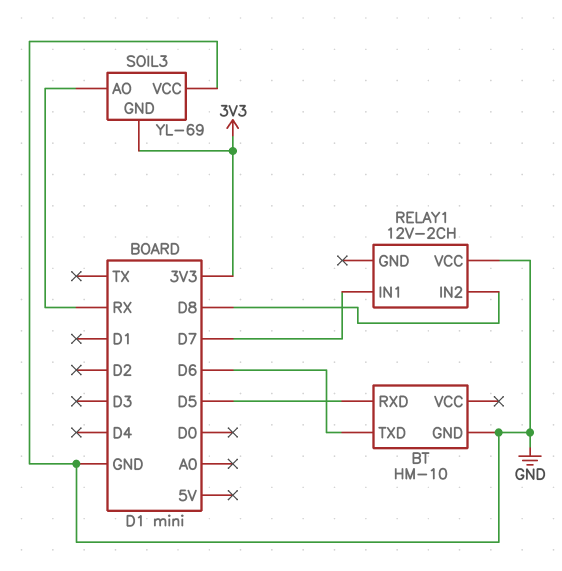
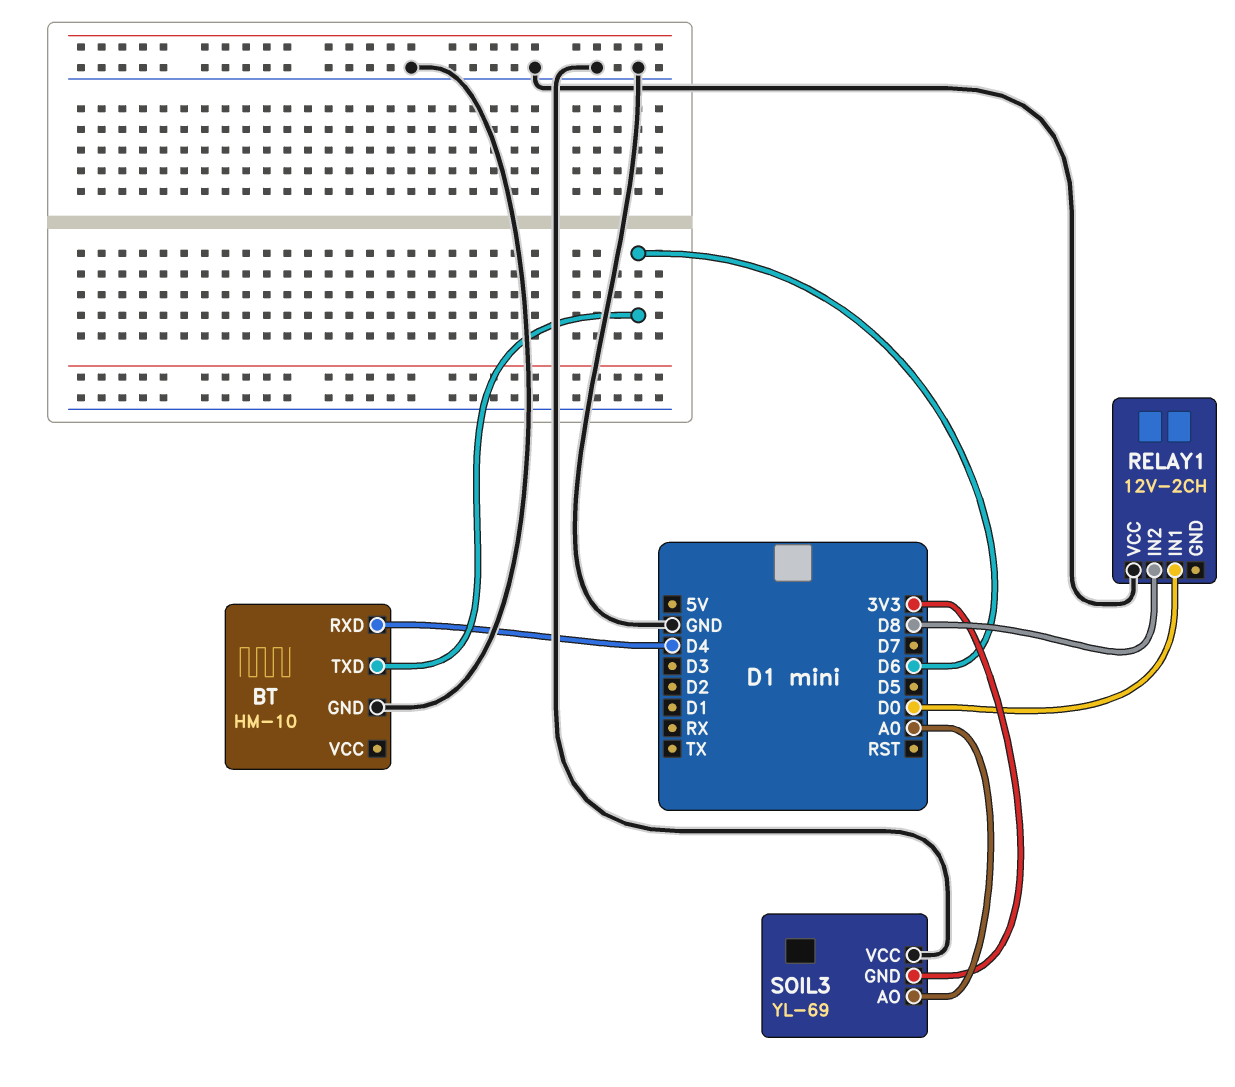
BT pin RXD: D5 -> D4
RELAY1 pin IN1: D7 -> D0
SOIL3 pin AO: RX -> A0

